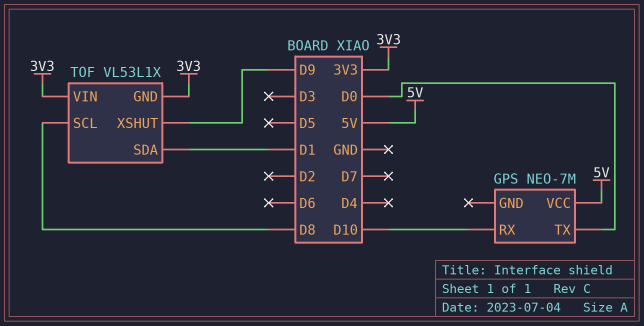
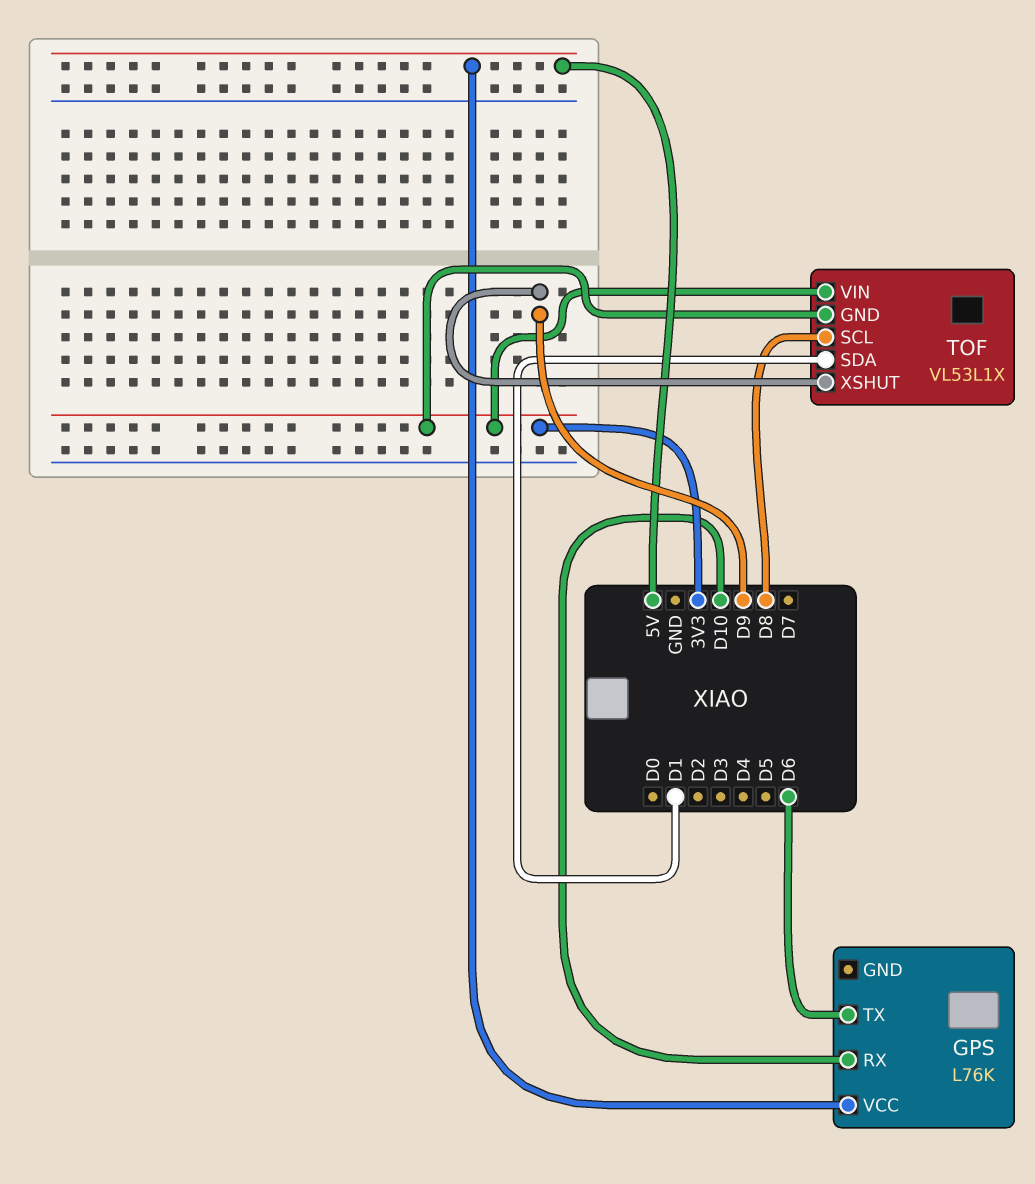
GPS: NEO-7M -> L76K
GPS pin TX: D0 -> D6

